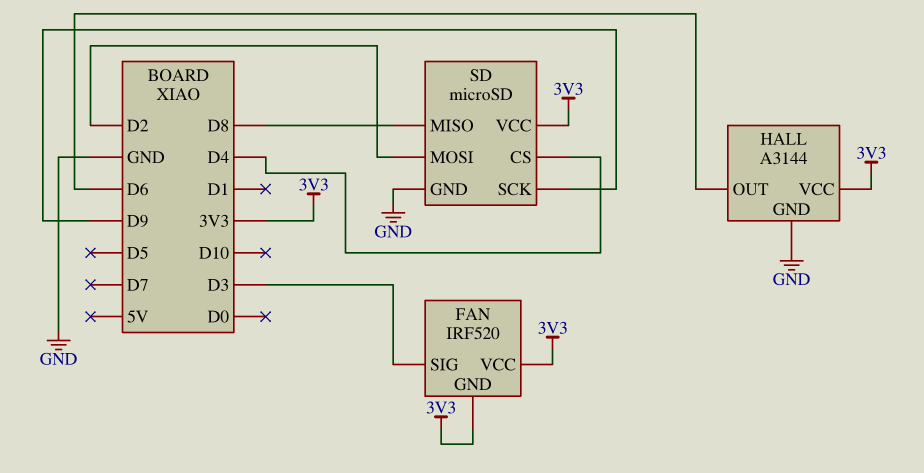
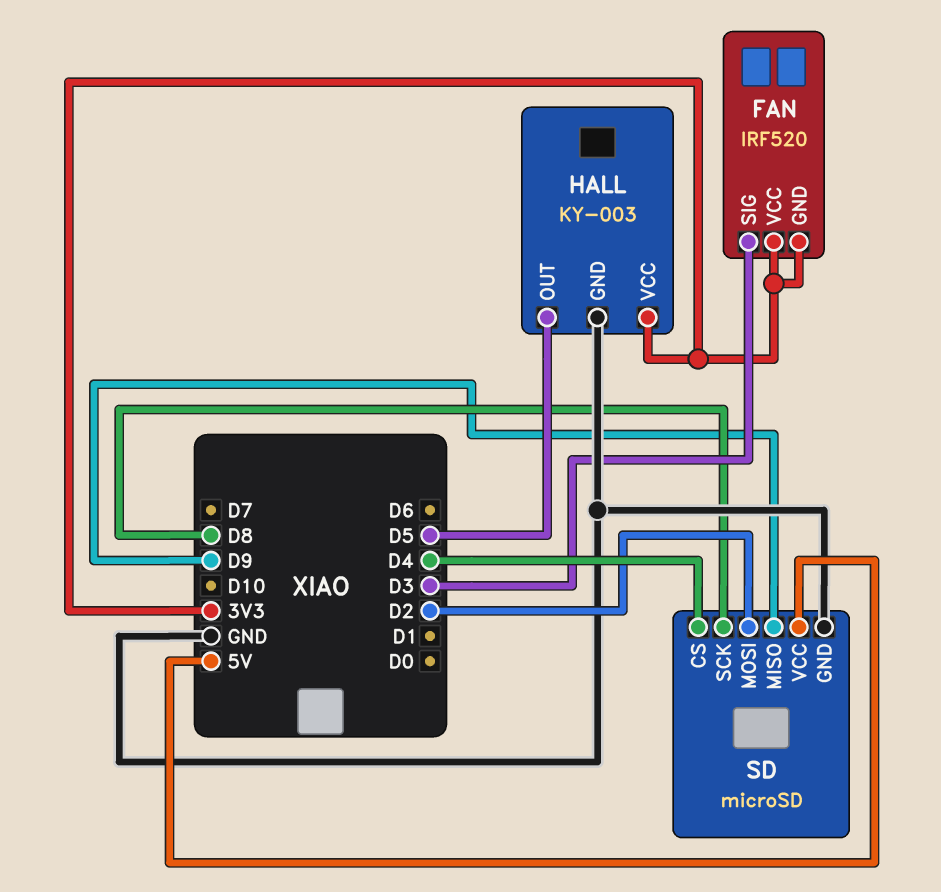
HALL: A3144 -> KY-003
HALL pin OUT: D6 -> D5
SD pin MISO: D8 -> D9
SD pin SCK: D9 -> D8
SD pin VCC: 3V3 -> 5V

